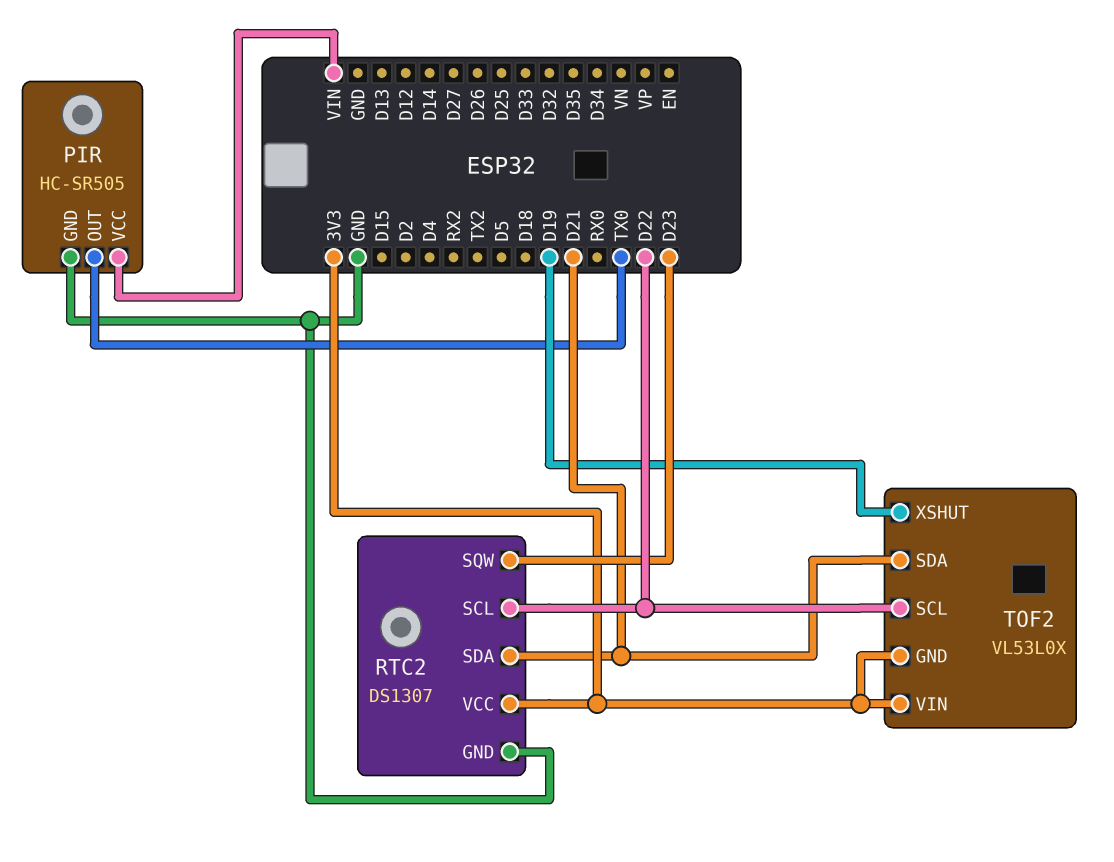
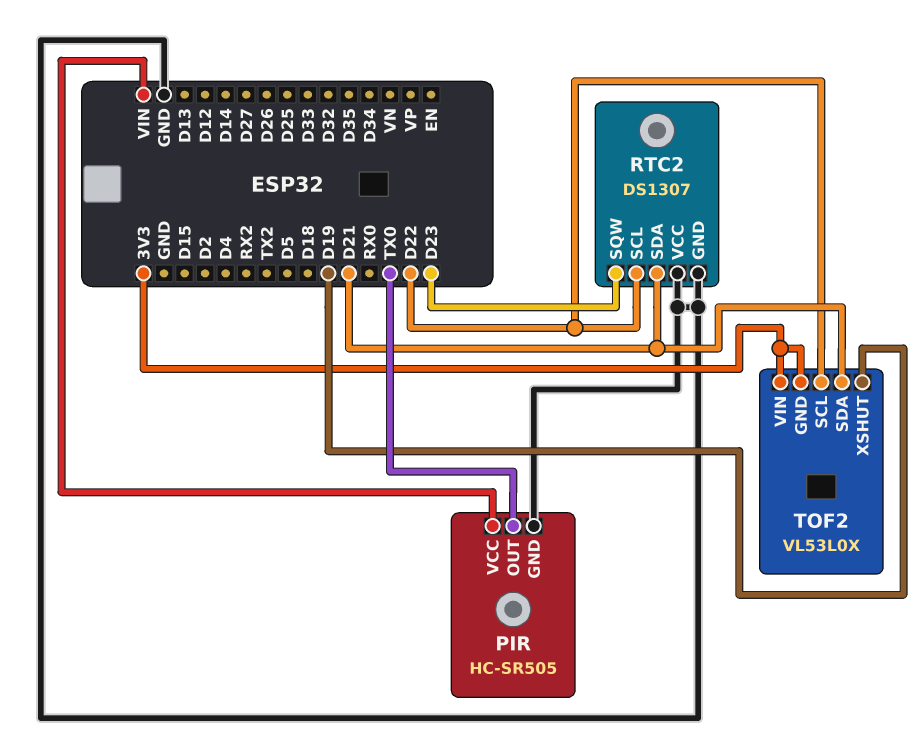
RTC2 pin VCC: 3V3 -> GND

